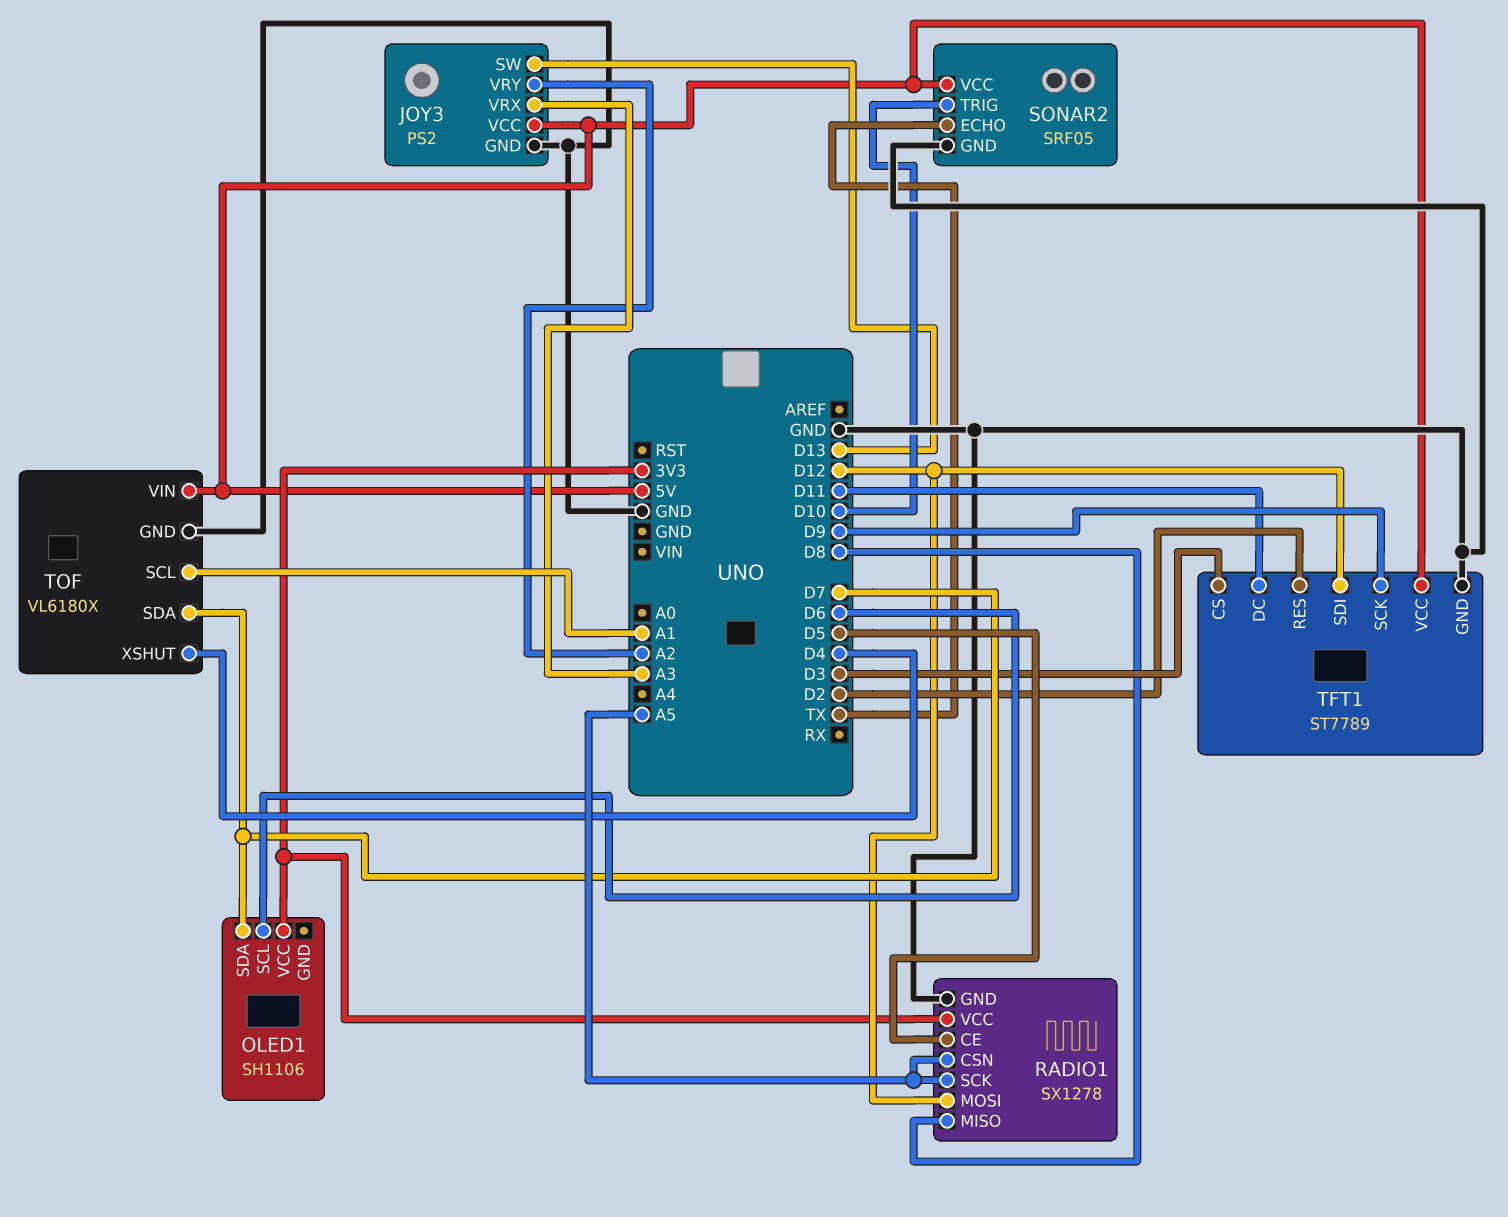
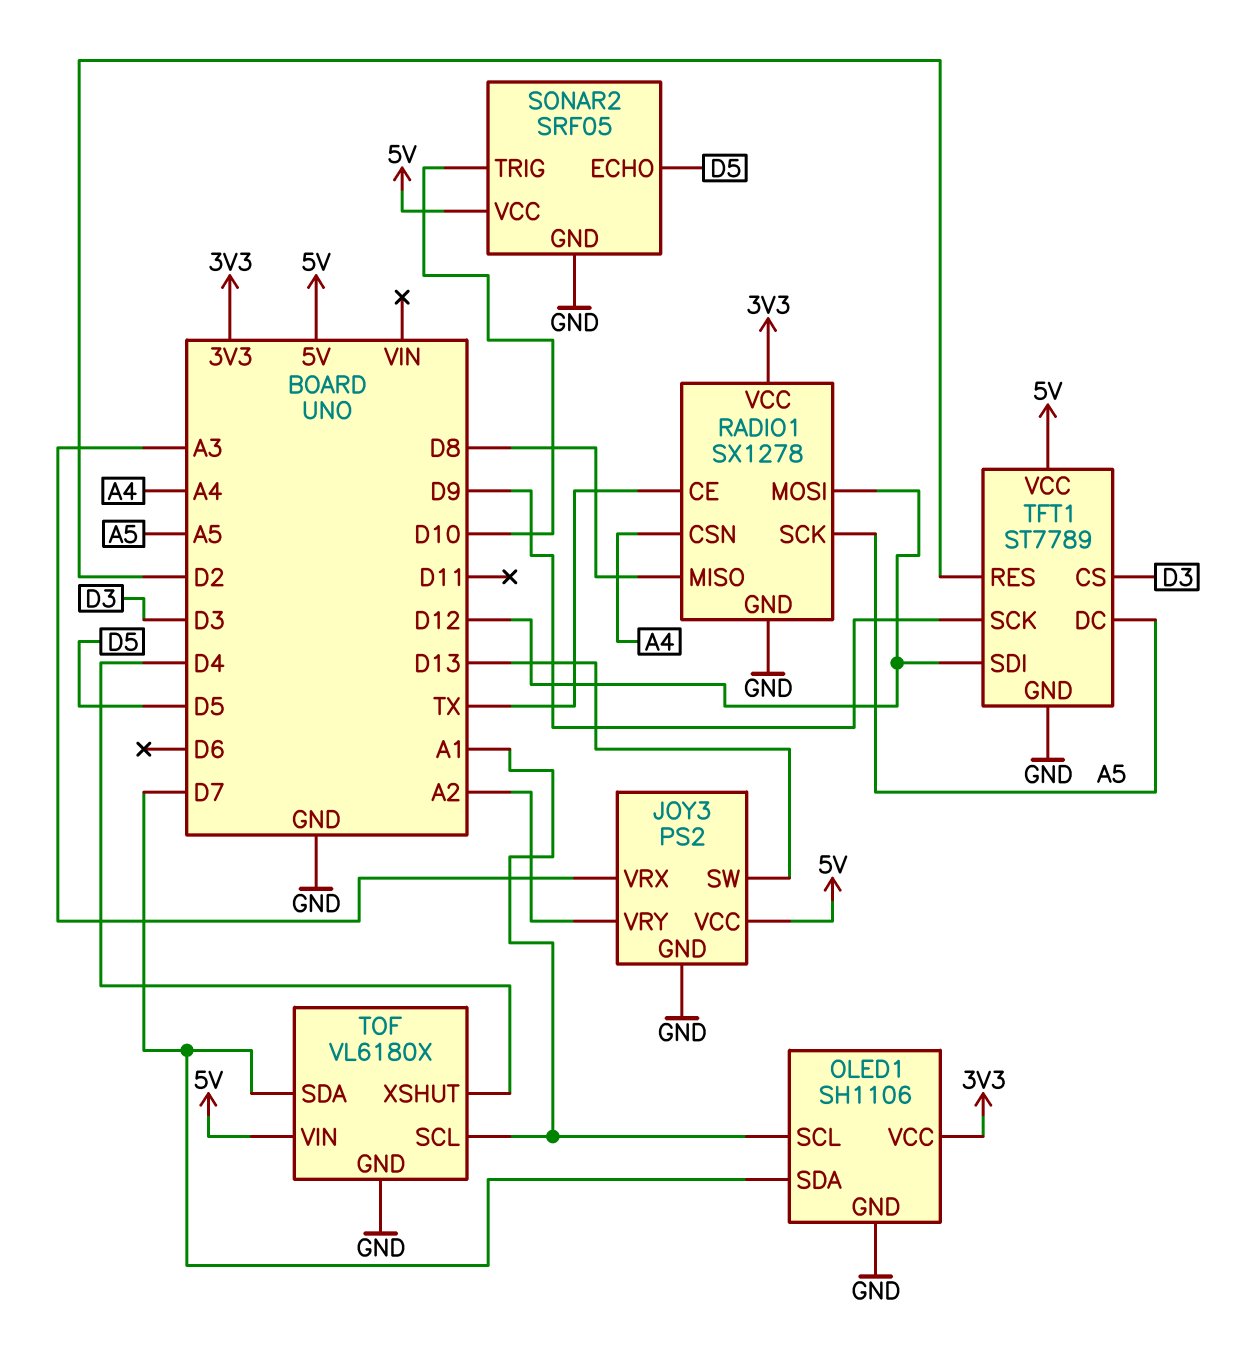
OLED1 pin GND: none -> GND
OLED1 pin SCL: D6 -> A1
RADIO1 pin CE: D5 -> TX
RADIO1 pin CSN: A5 -> A4
SONAR2 pin ECHO: TX -> D5
TFT1 pin DC: D11 -> A5

